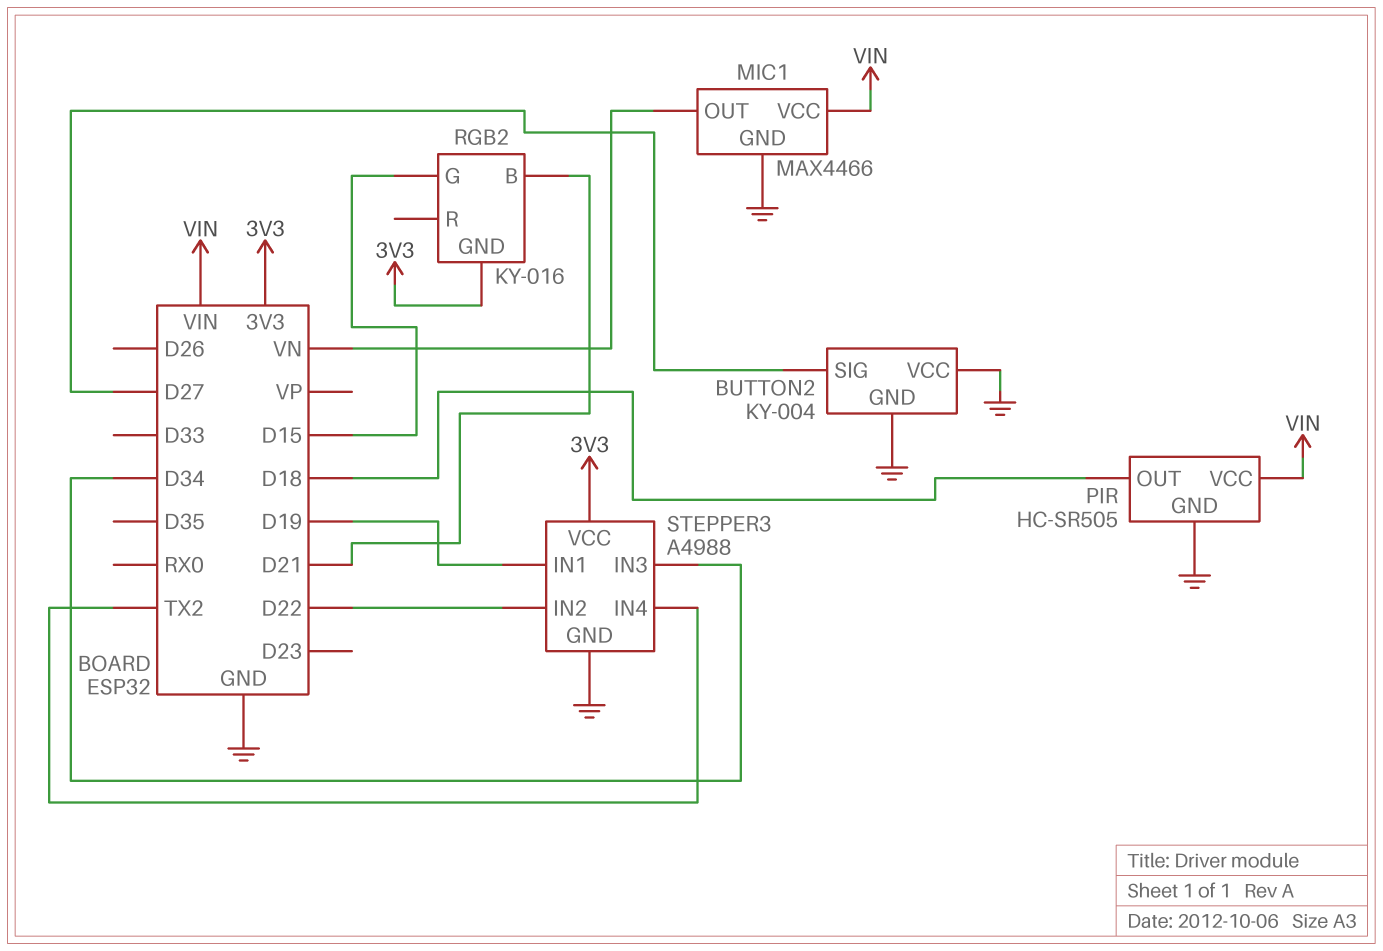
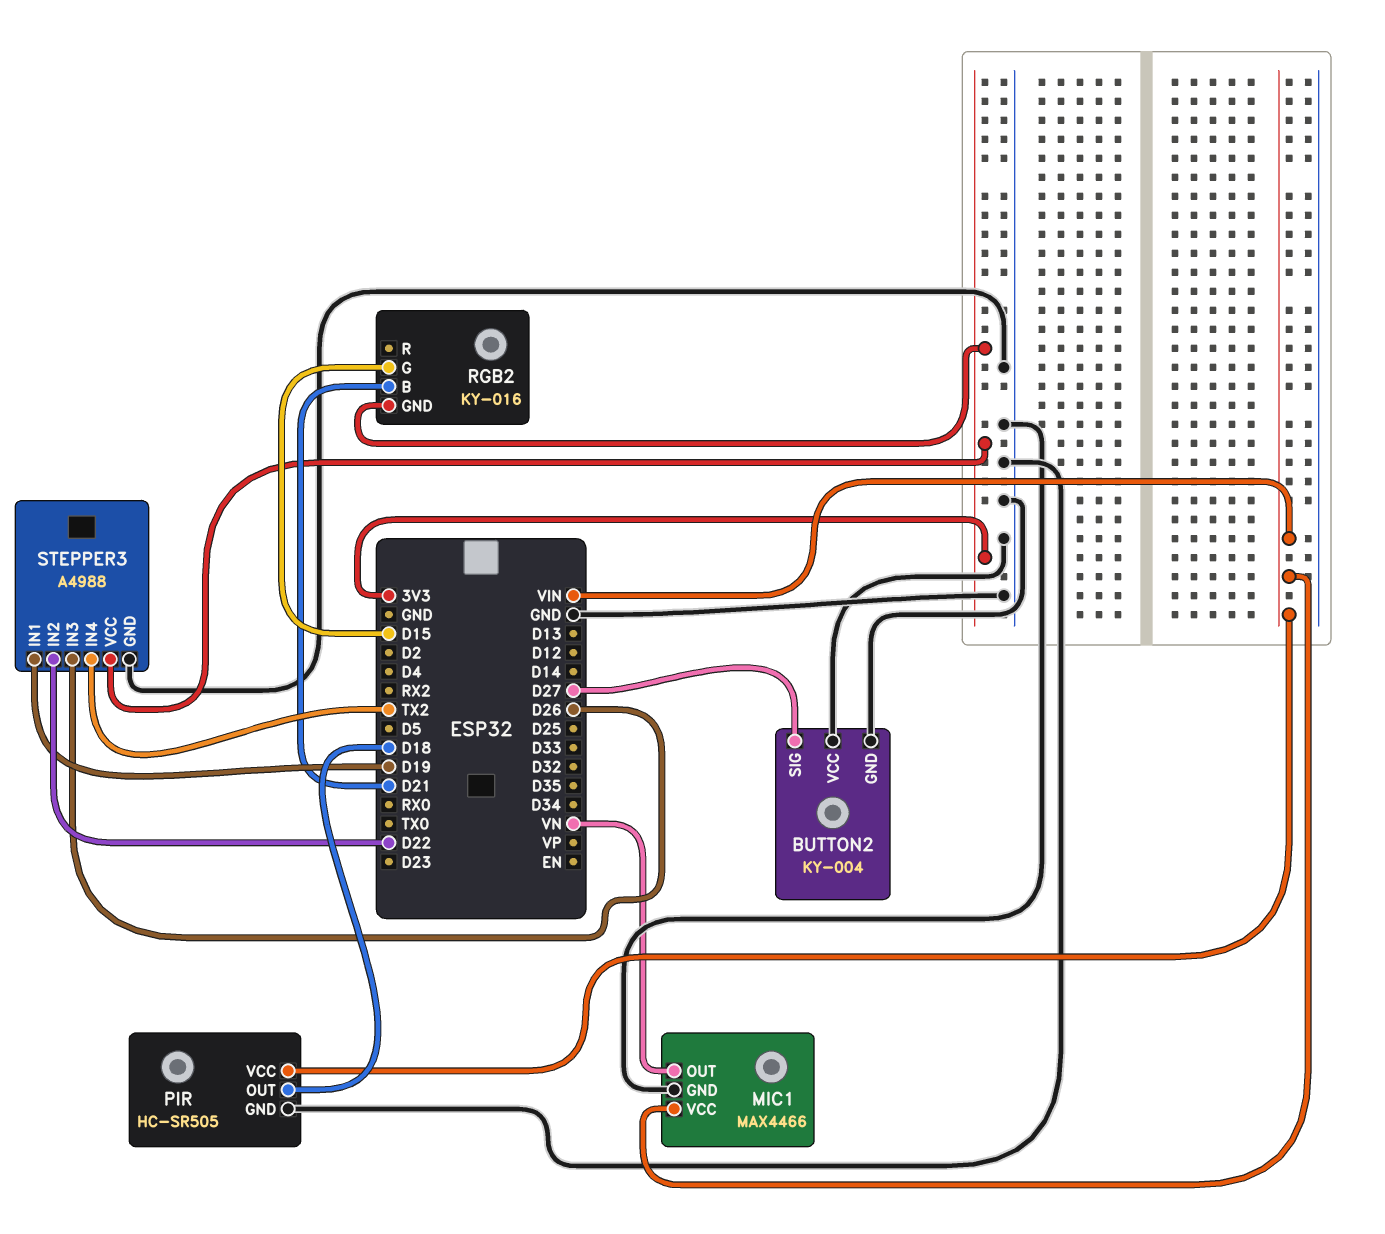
STEPPER3 pin IN3: D34 -> D26

